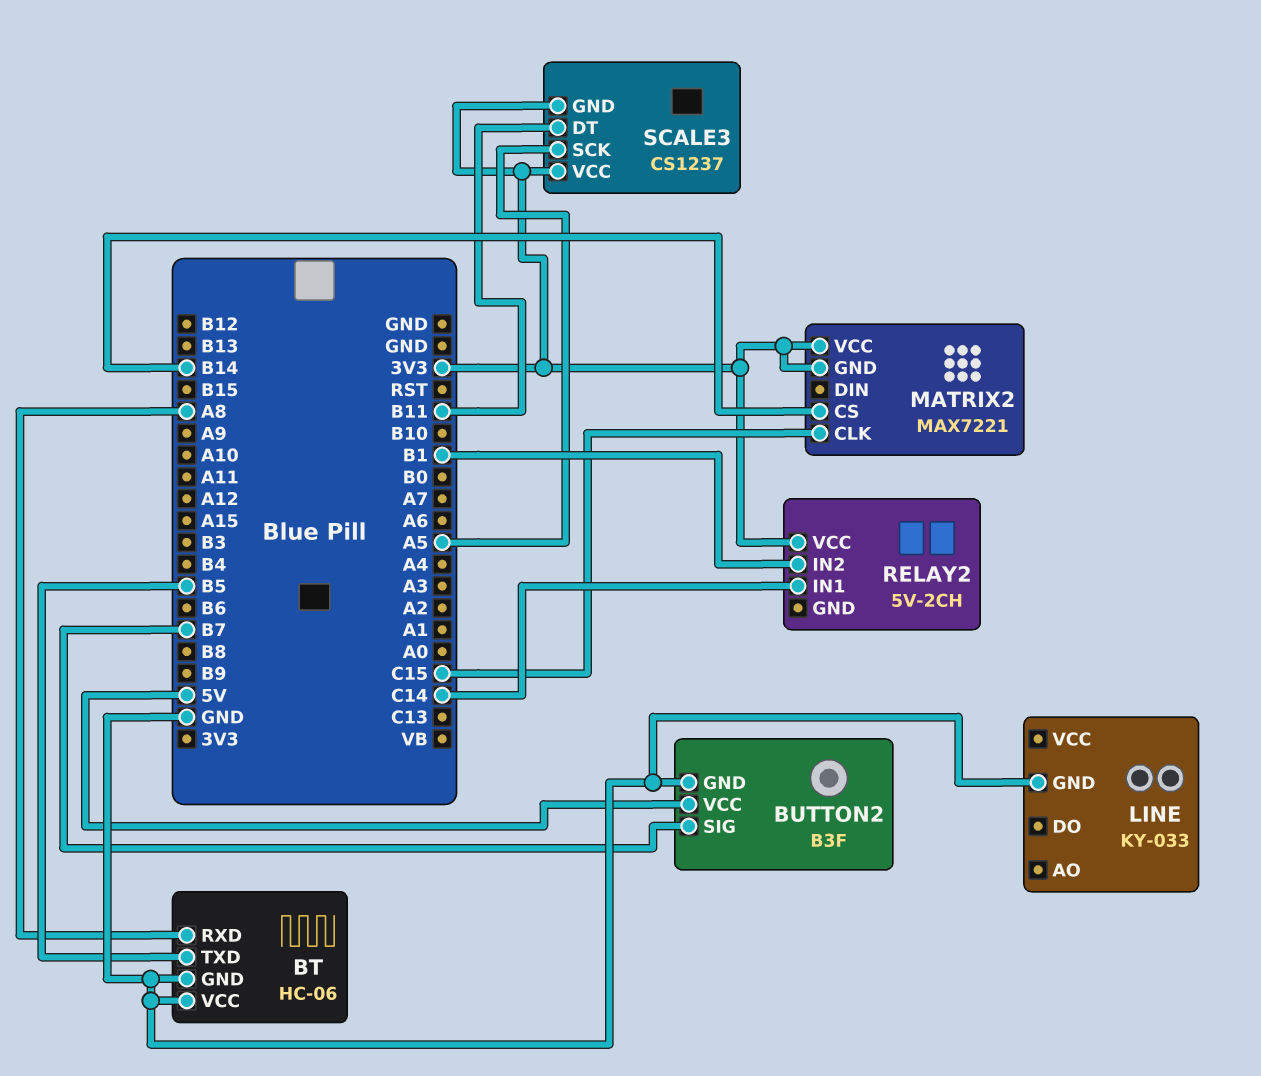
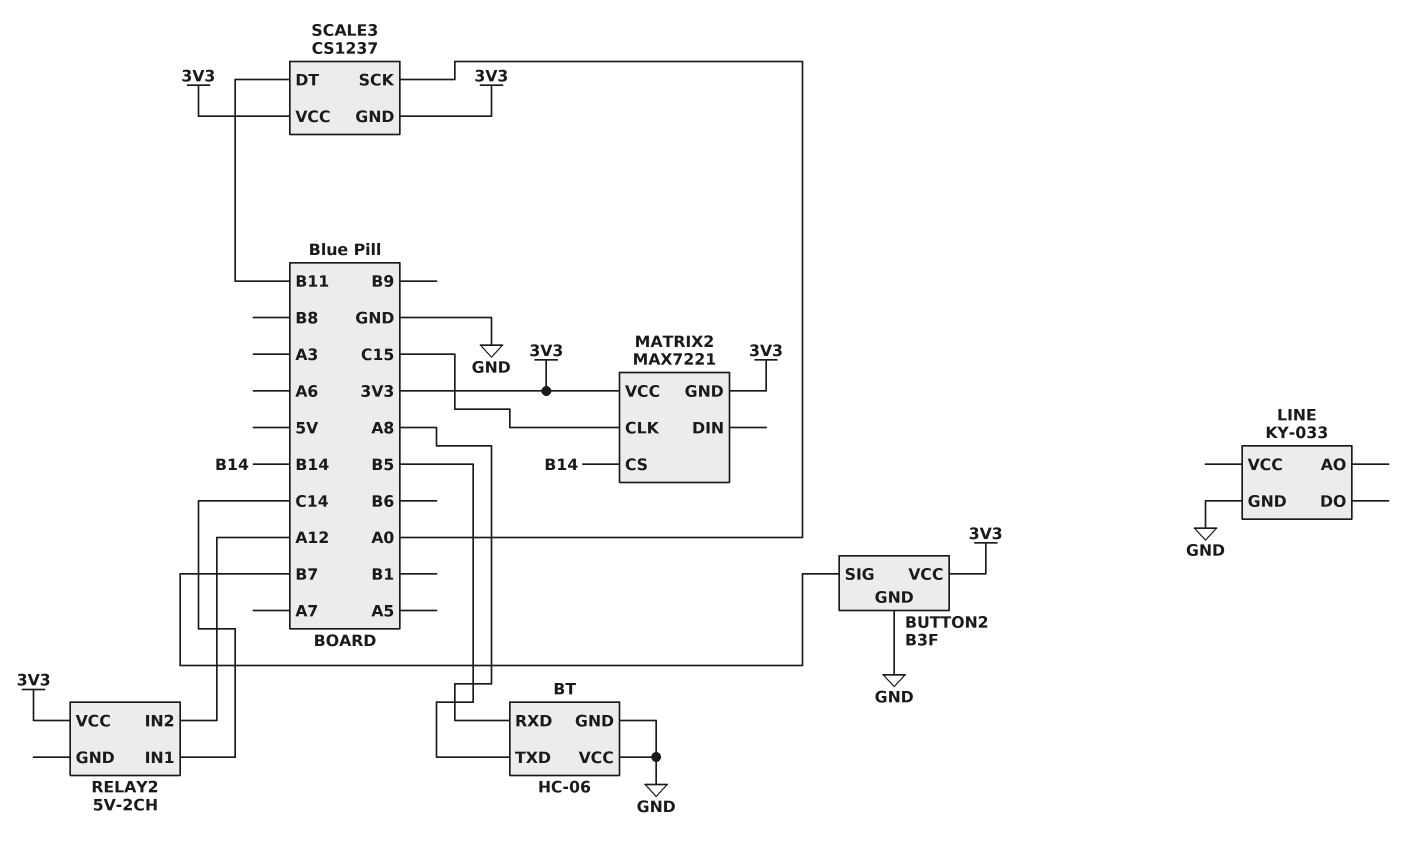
BUTTON2 pin VCC: 5V -> 3V3
RELAY2 pin IN2: B1 -> A12
SCALE3 pin SCK: A5 -> A0

